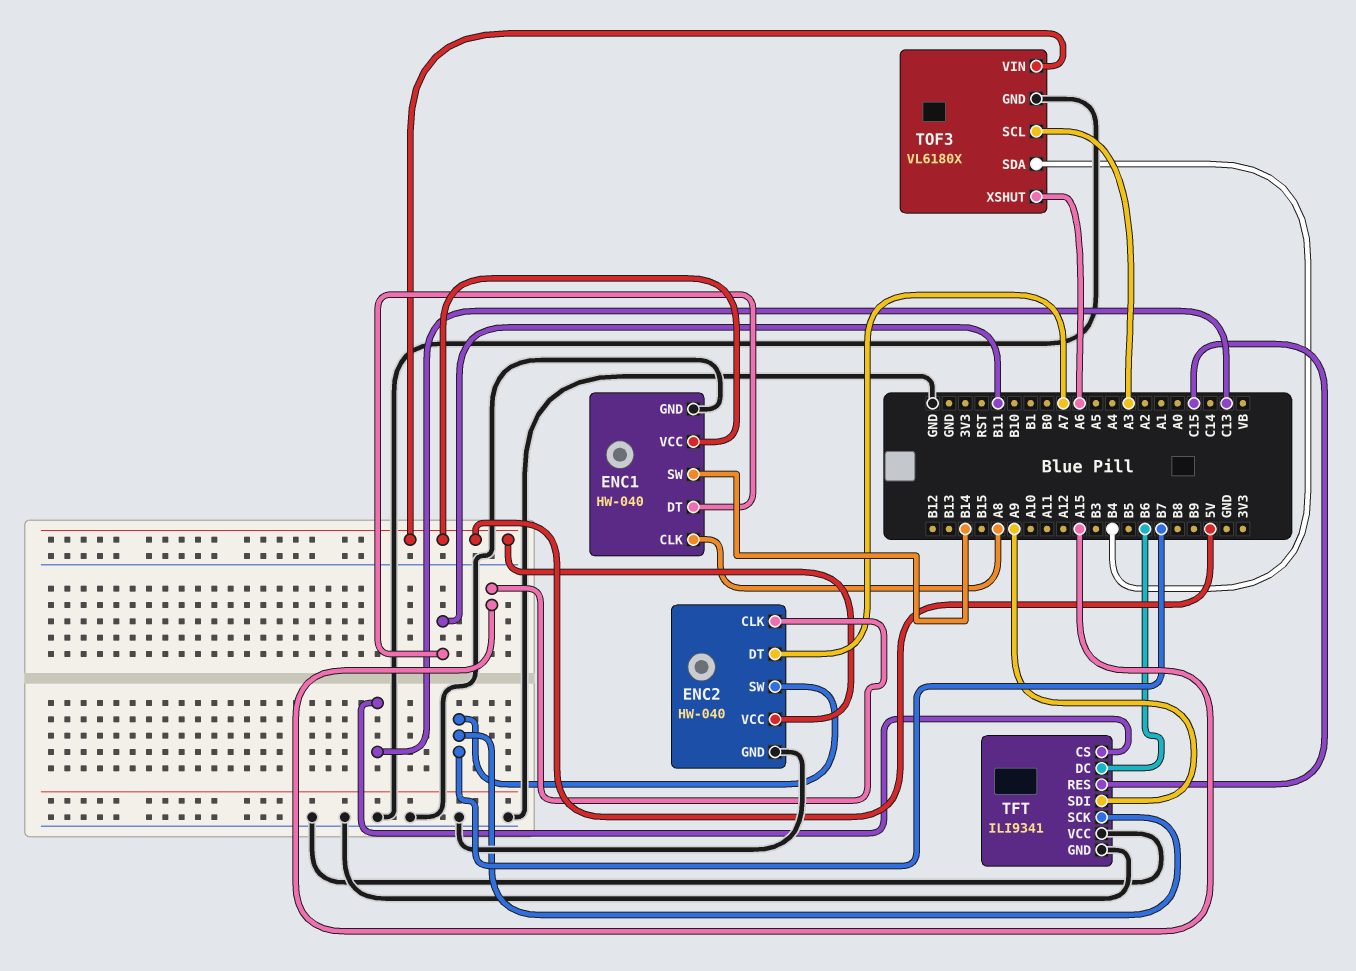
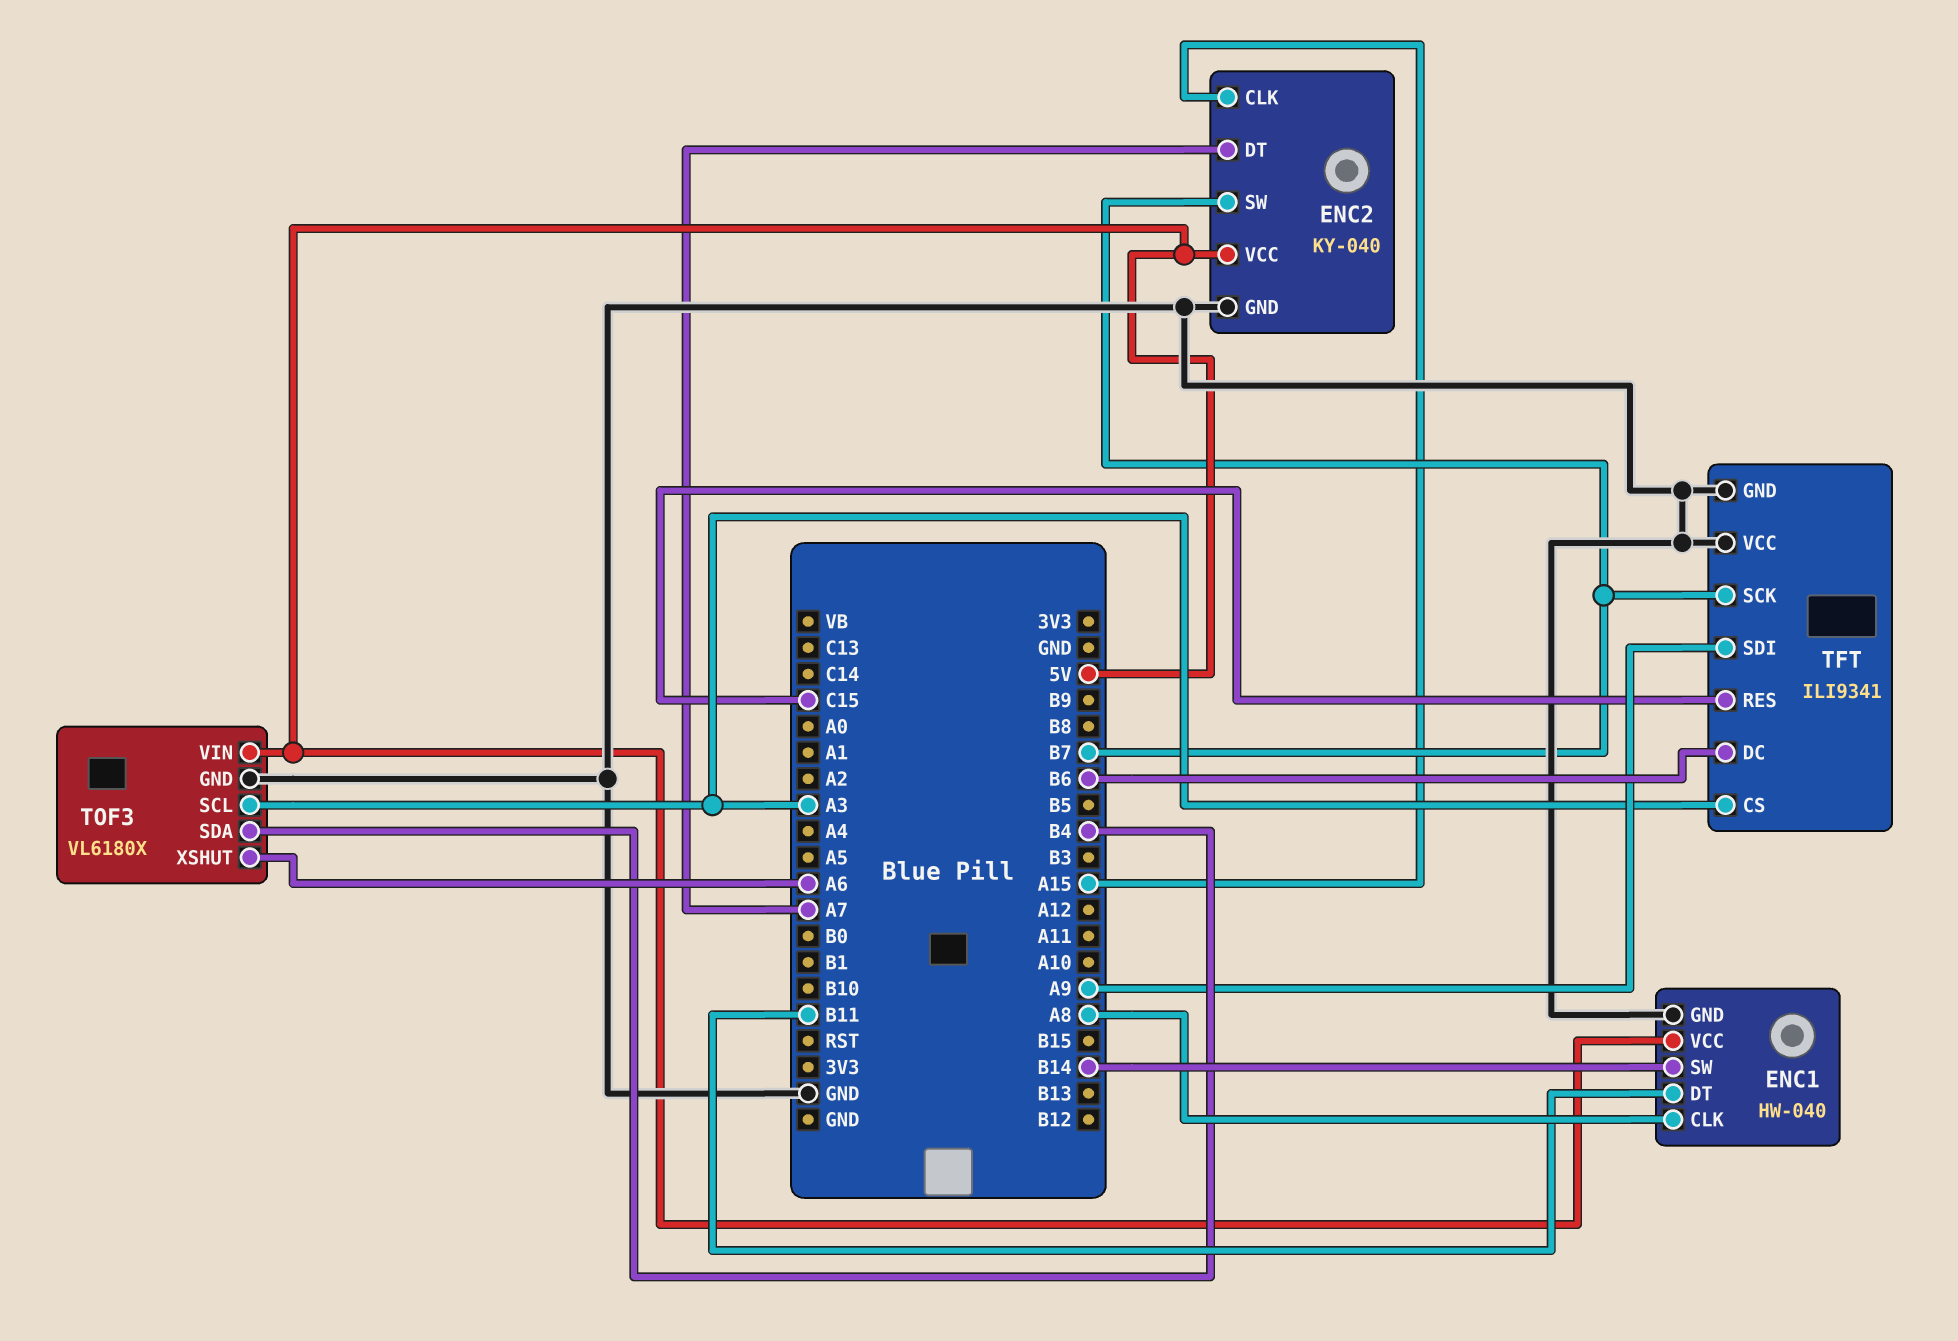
ENC2: HW-040 -> KY-040
TFT pin CS: C13 -> A3

